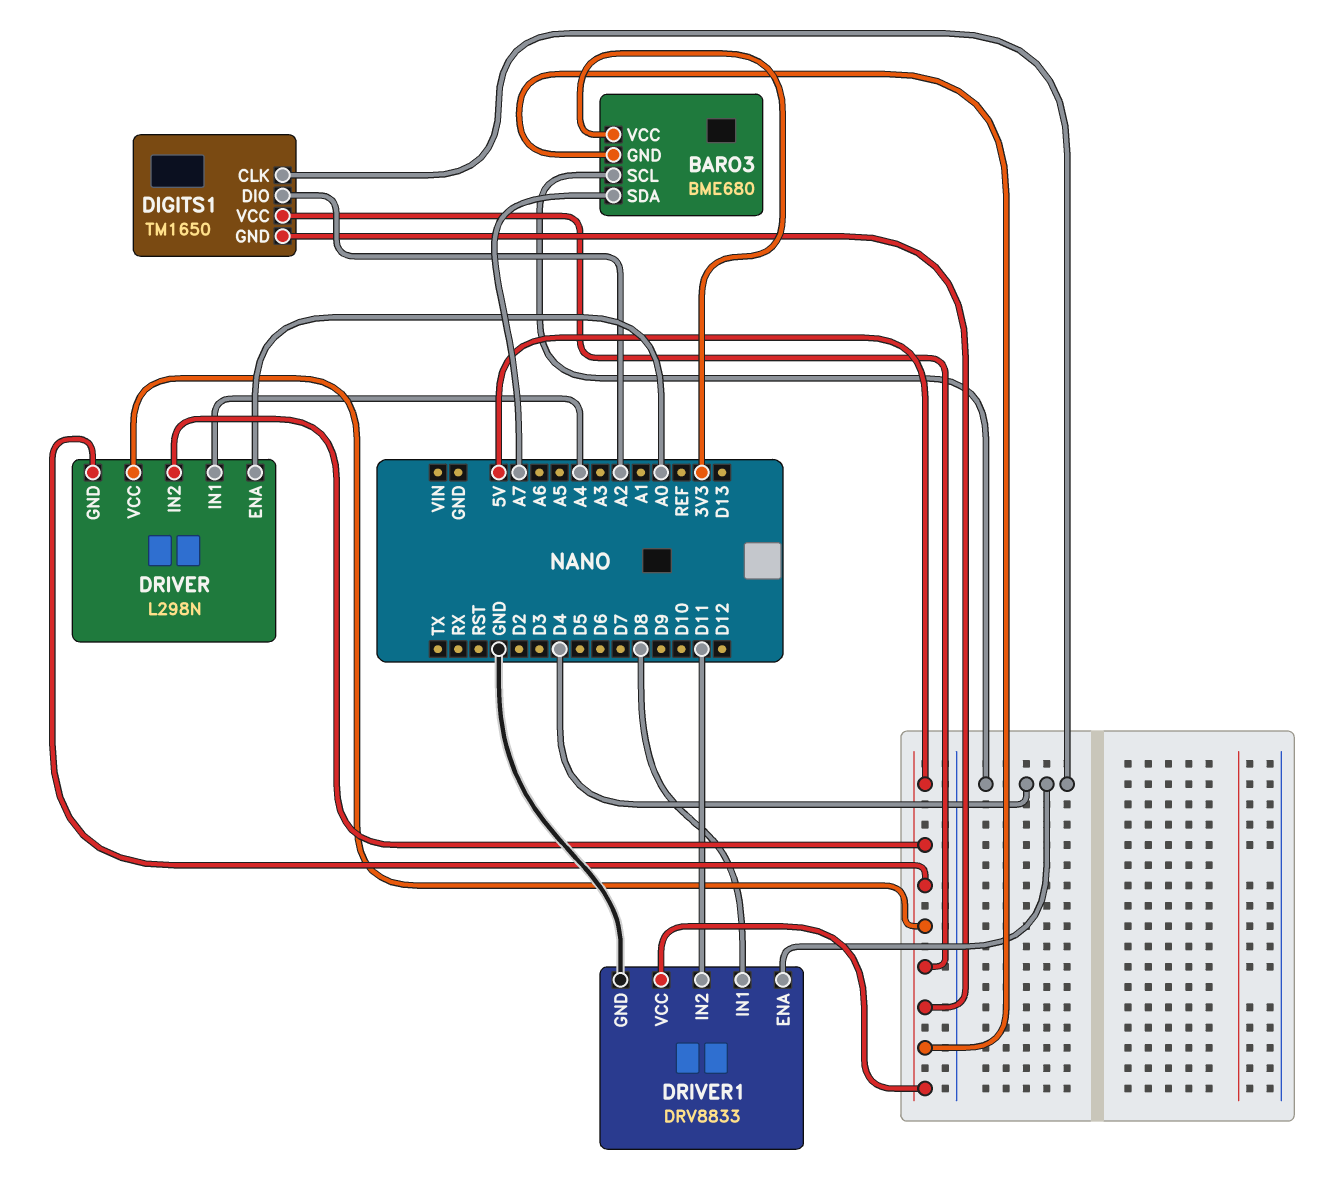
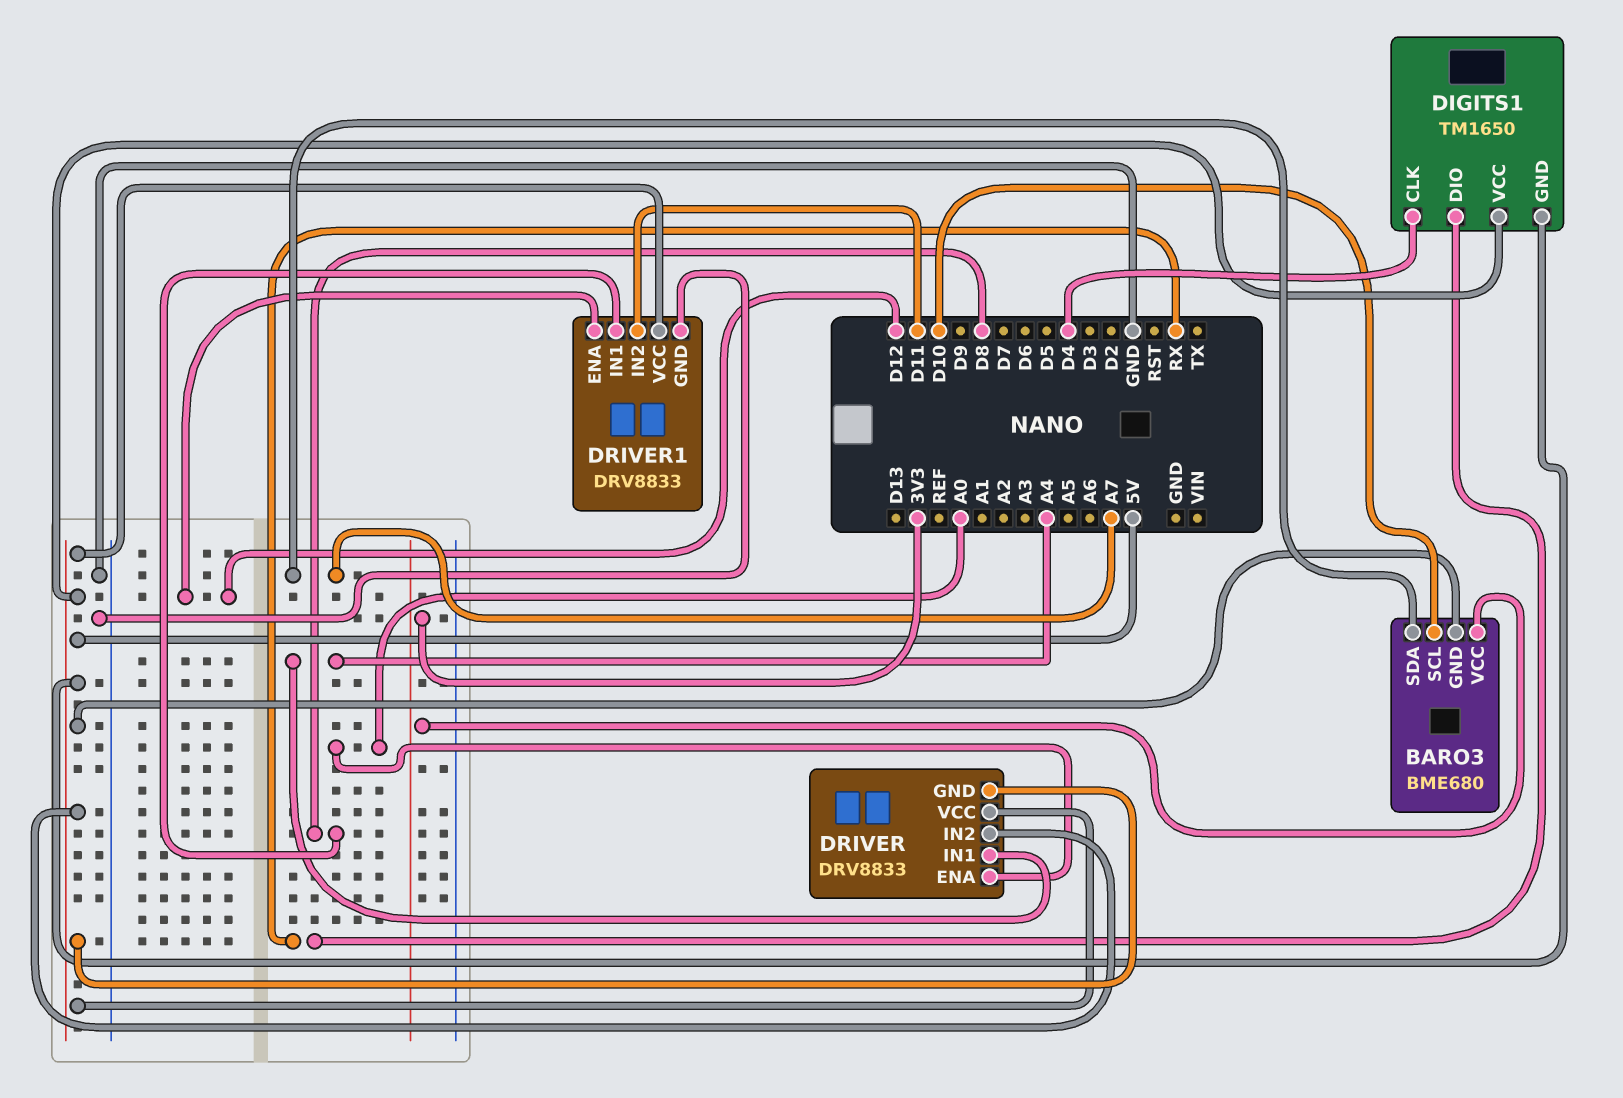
BARO3 pin SCL: D4 -> D10
DIGITS1 pin DIO: A2 -> RX
DRIVER: L298N -> DRV8833
DRIVER1 pin ENA: D4 -> D12

